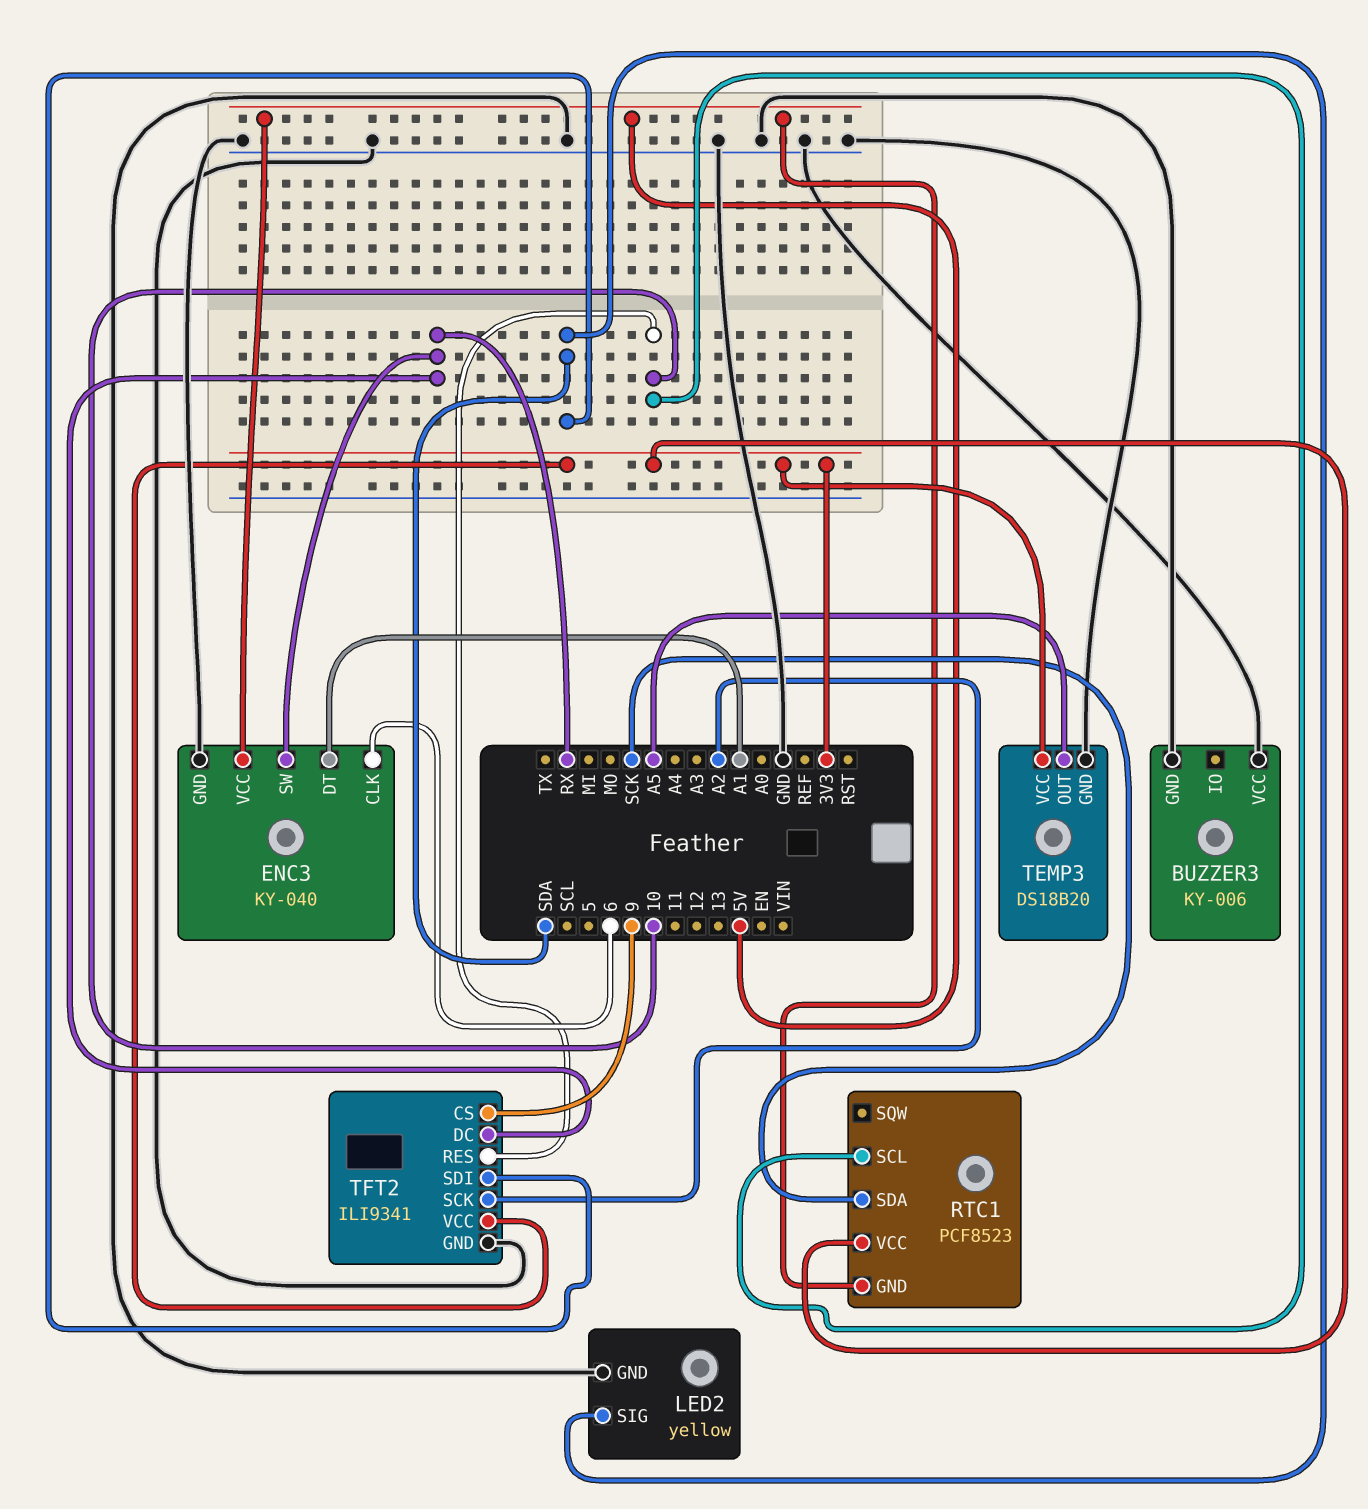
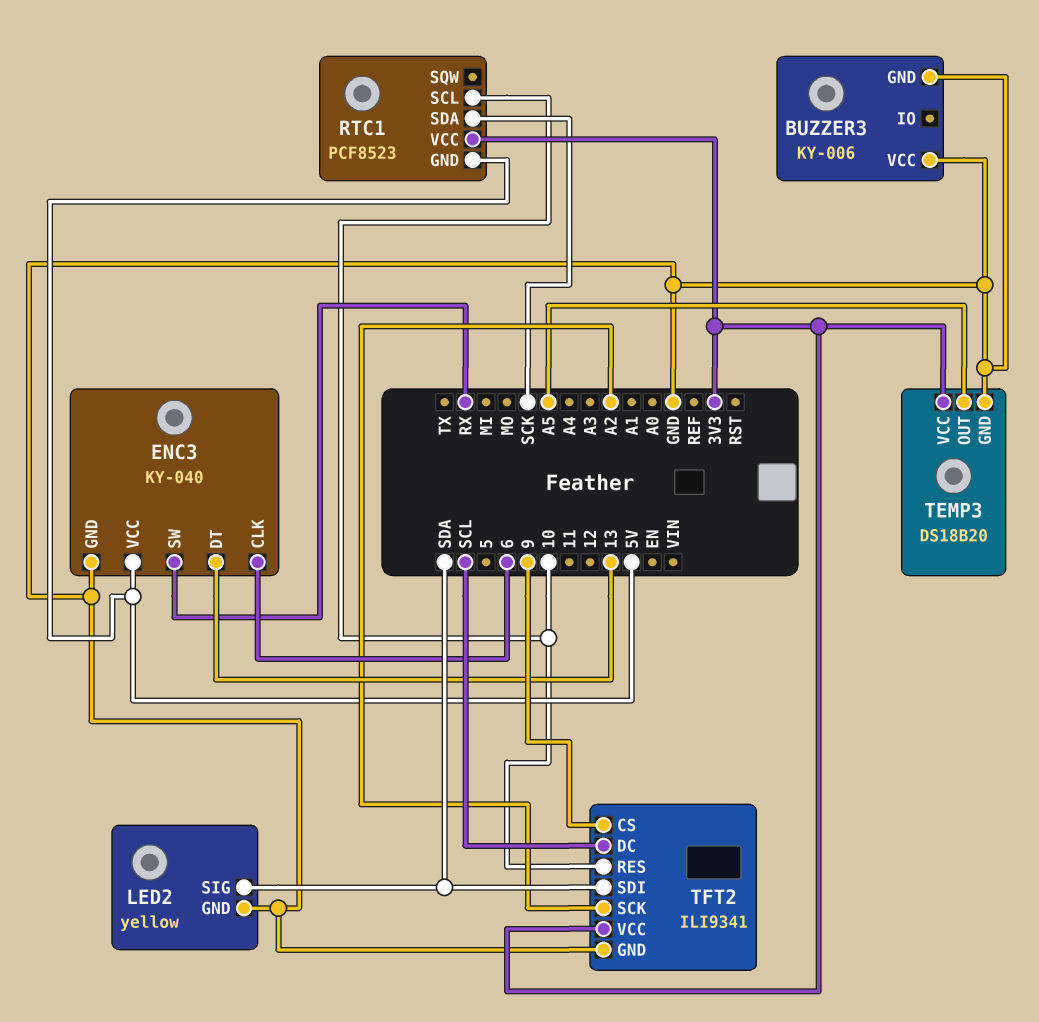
ENC3 pin DT: A1 -> 13
TFT2 pin DC: RX -> SCL

